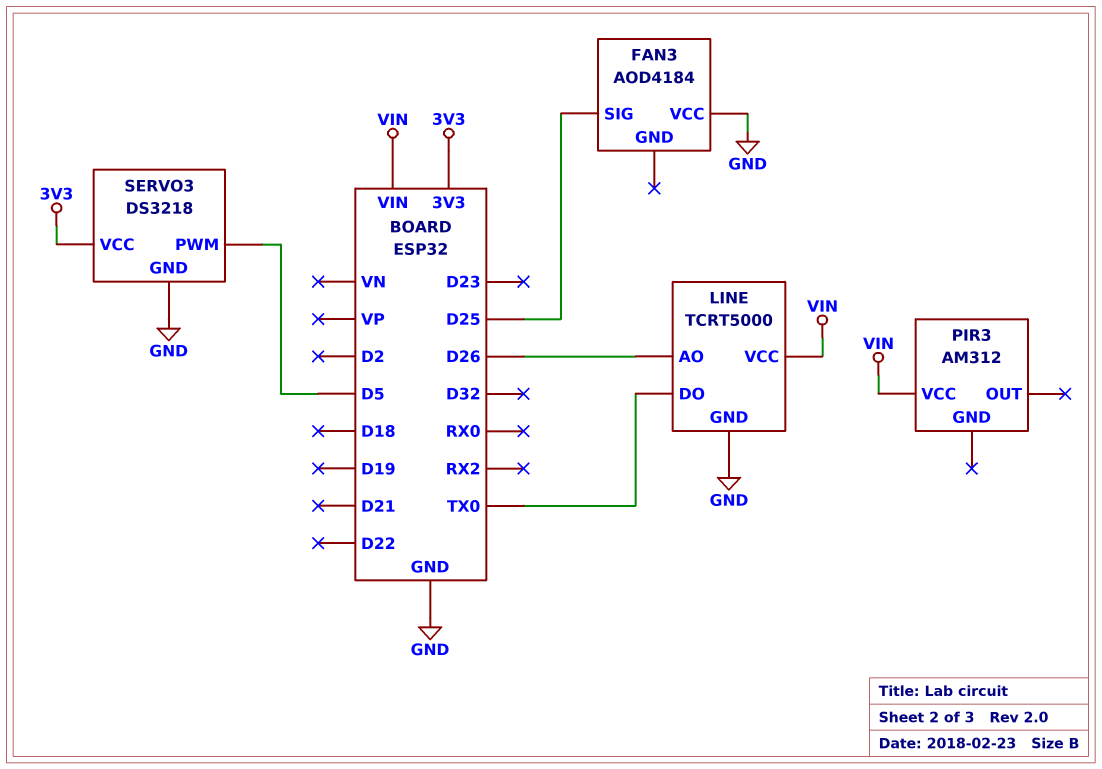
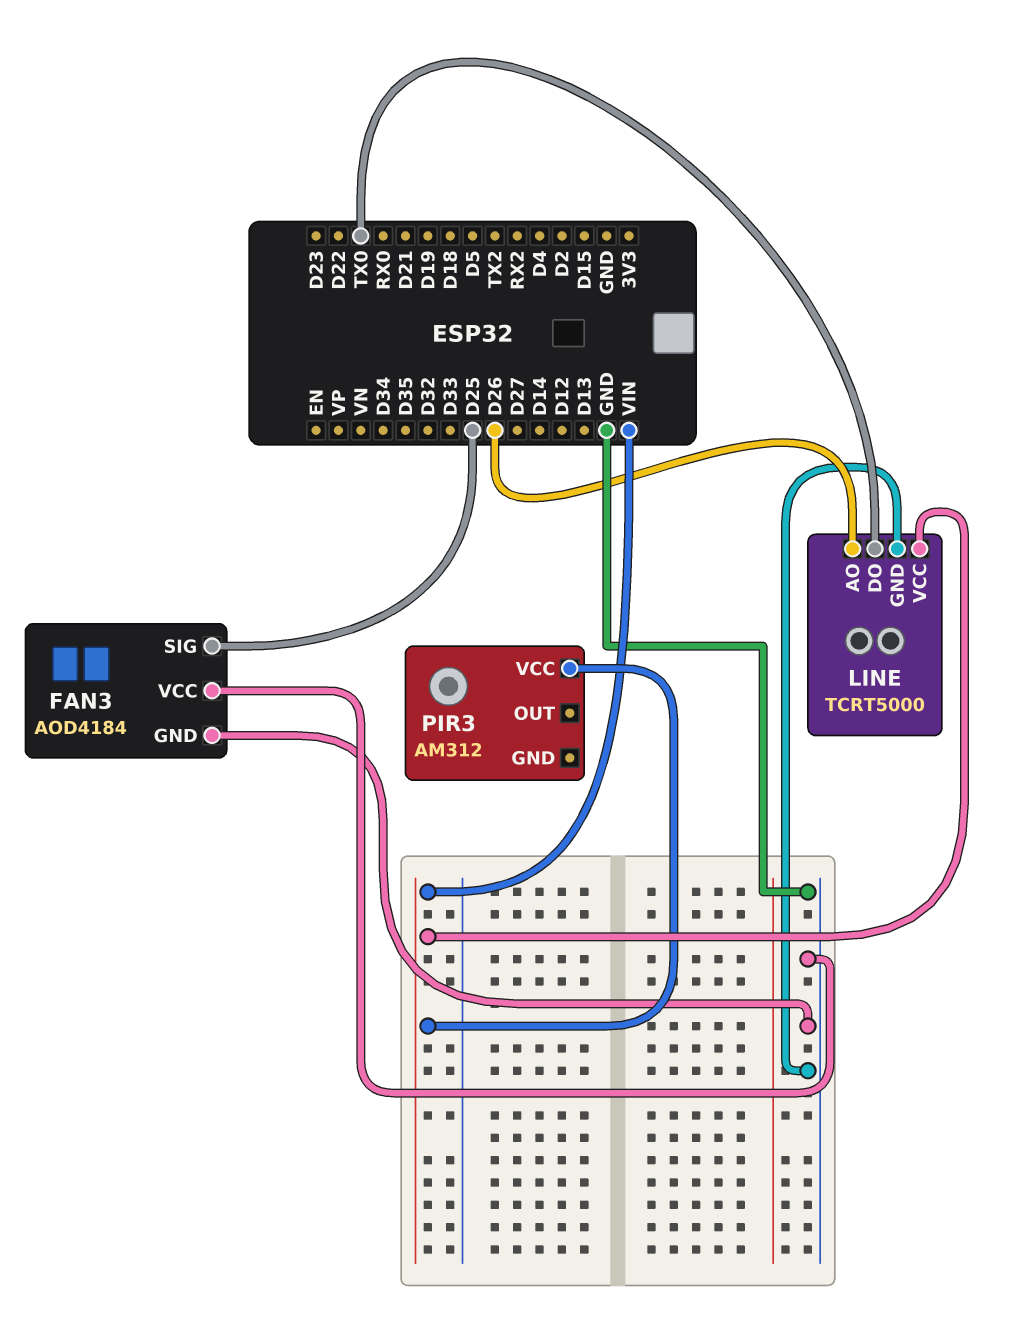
FAN3 pin GND: none -> GND
SERVO3: DS3218 -> none
SERVO3 pin GND: GND -> none
SERVO3 pin PWM: D5 -> none
SERVO3 pin VCC: 3V3 -> none

